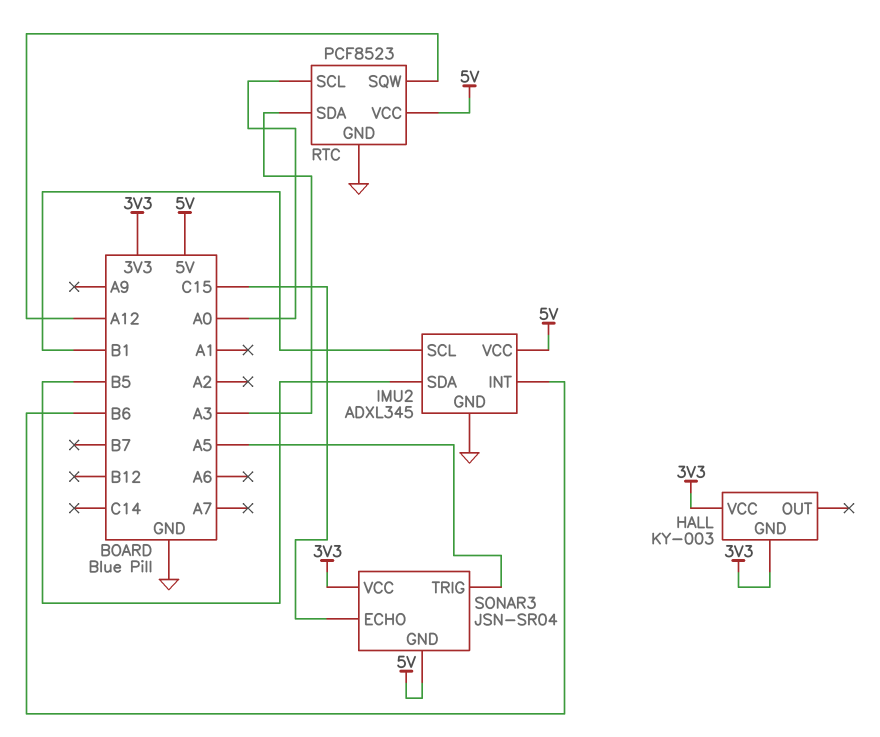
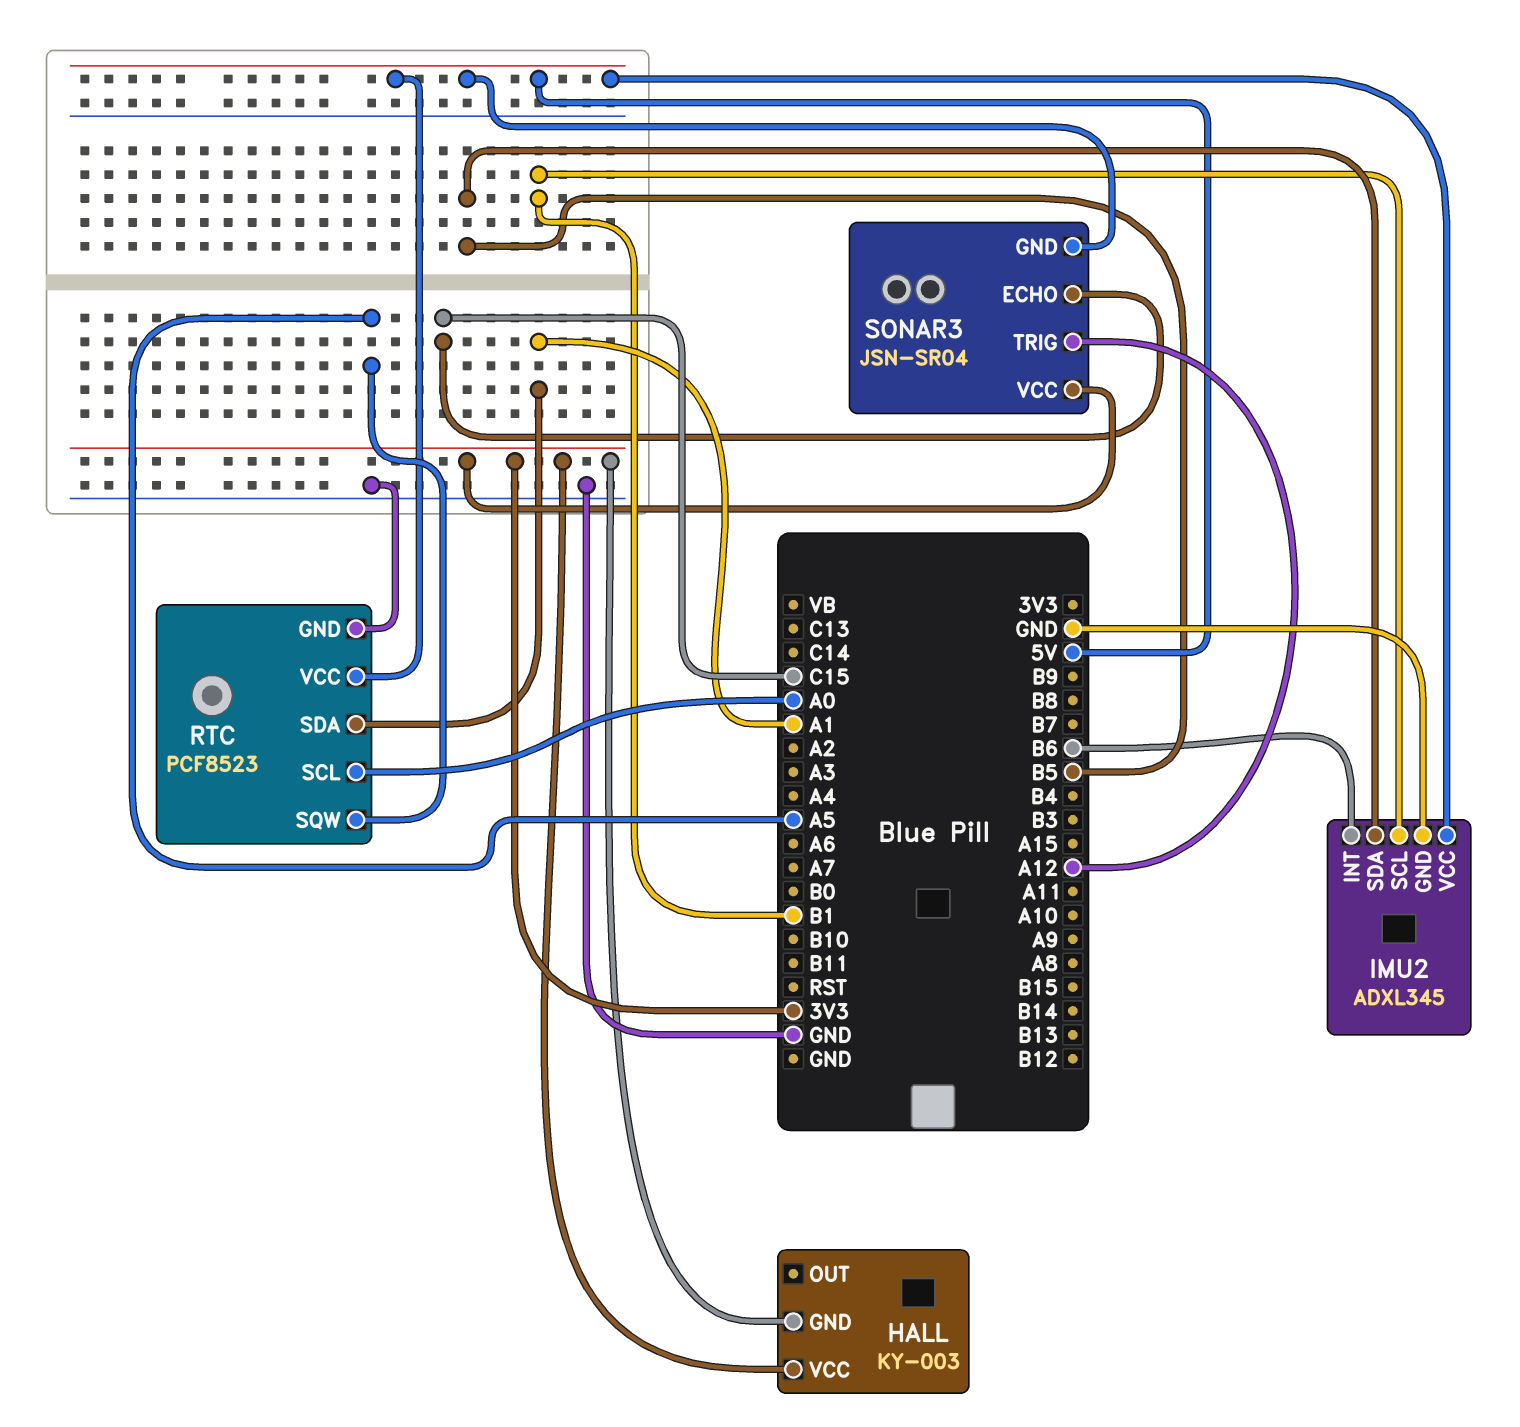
RTC pin SDA: A3 -> A1
RTC pin SQW: A12 -> A5
SONAR3 pin TRIG: A5 -> A12

